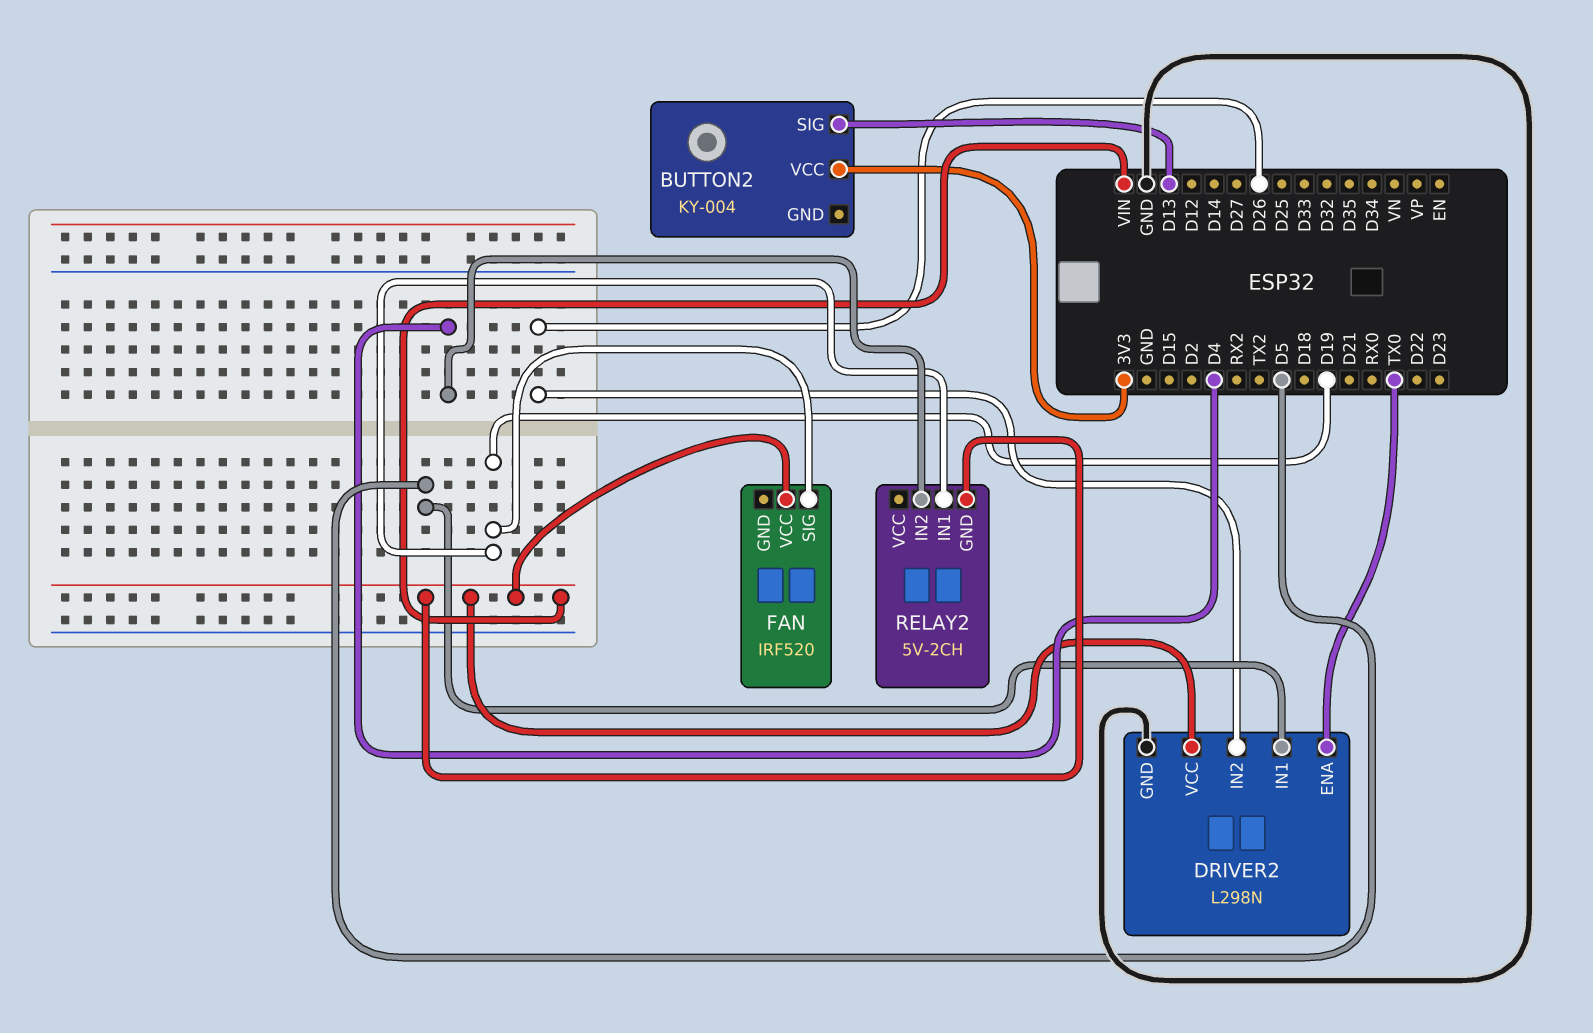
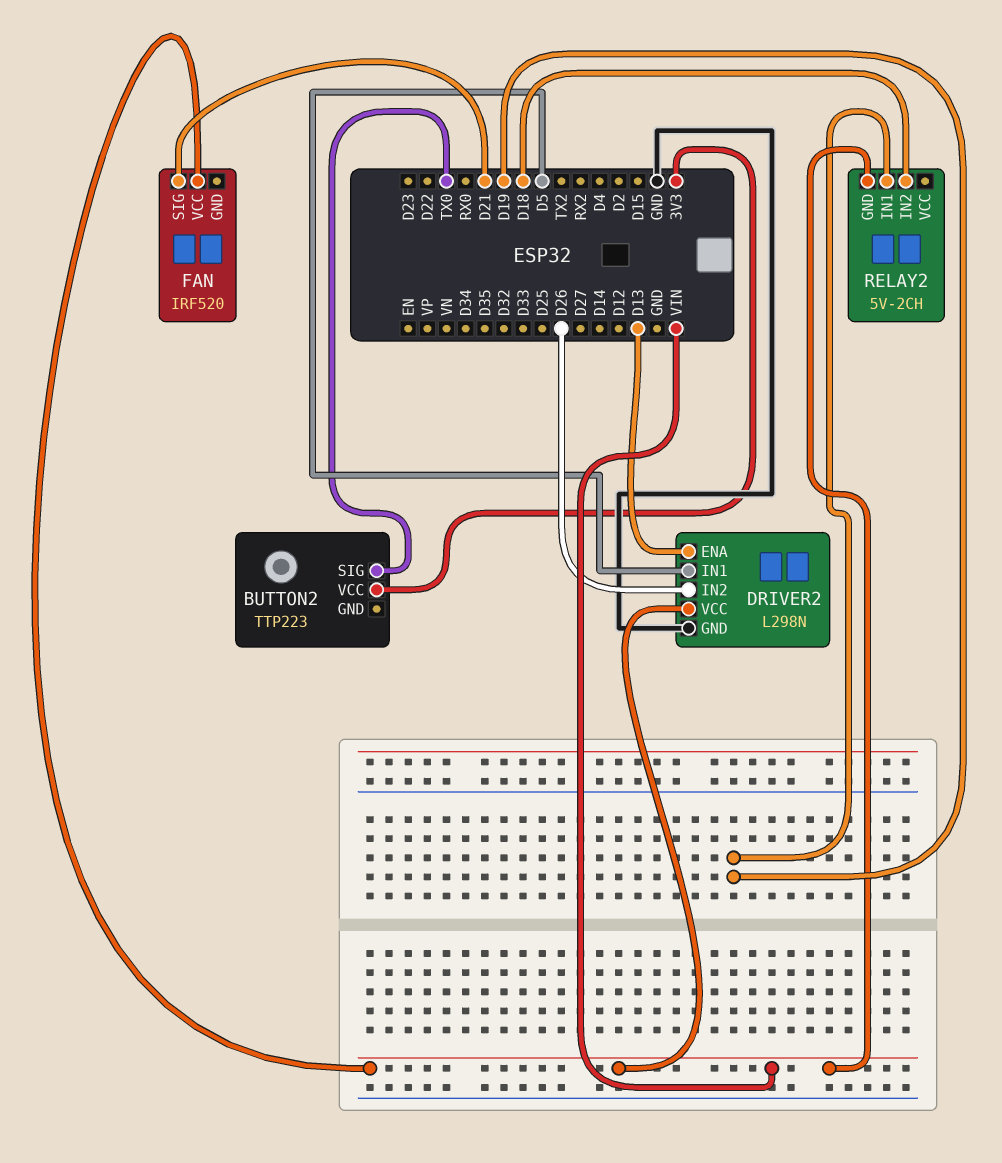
BUTTON2: KY-004 -> TTP223
BUTTON2 pin SIG: D13 -> TX0
DRIVER2 pin ENA: TX0 -> D13
FAN pin SIG: D19 -> D21
RELAY2 pin IN2: D4 -> D18

